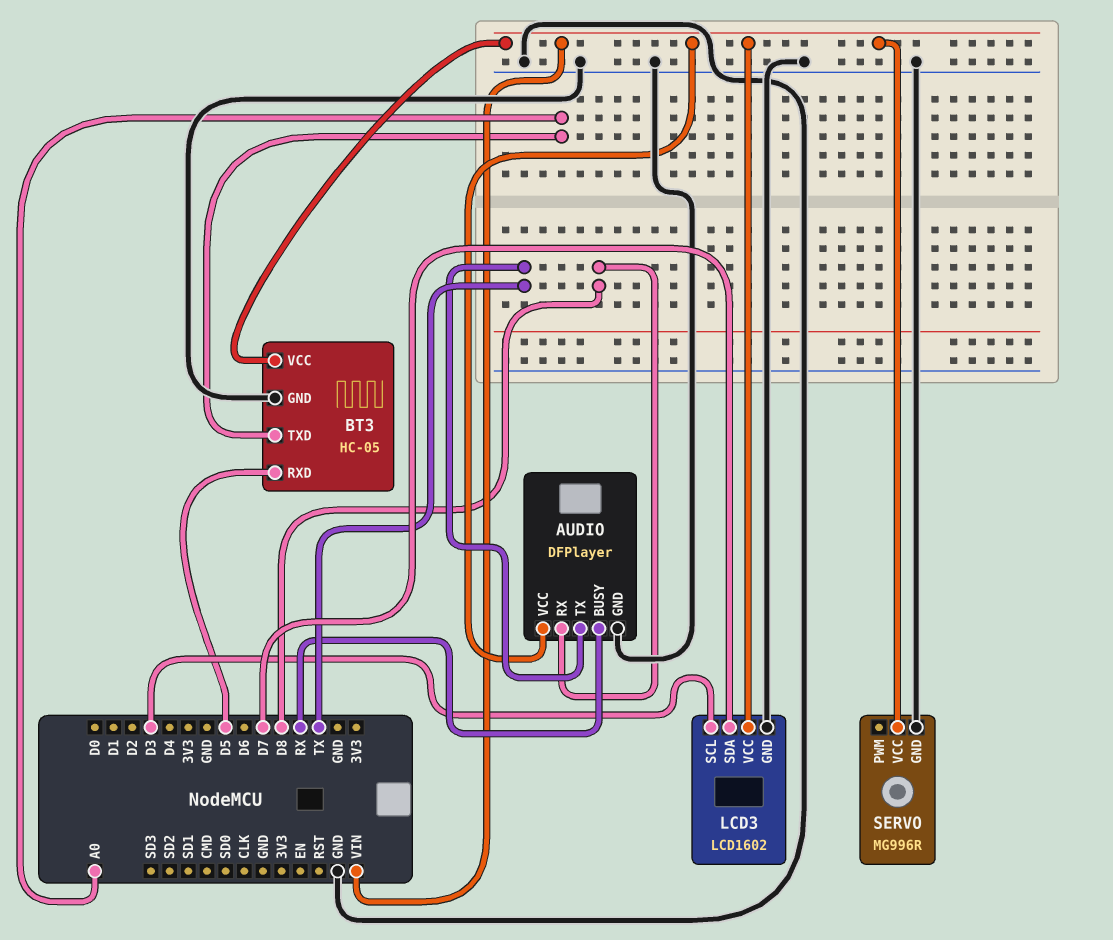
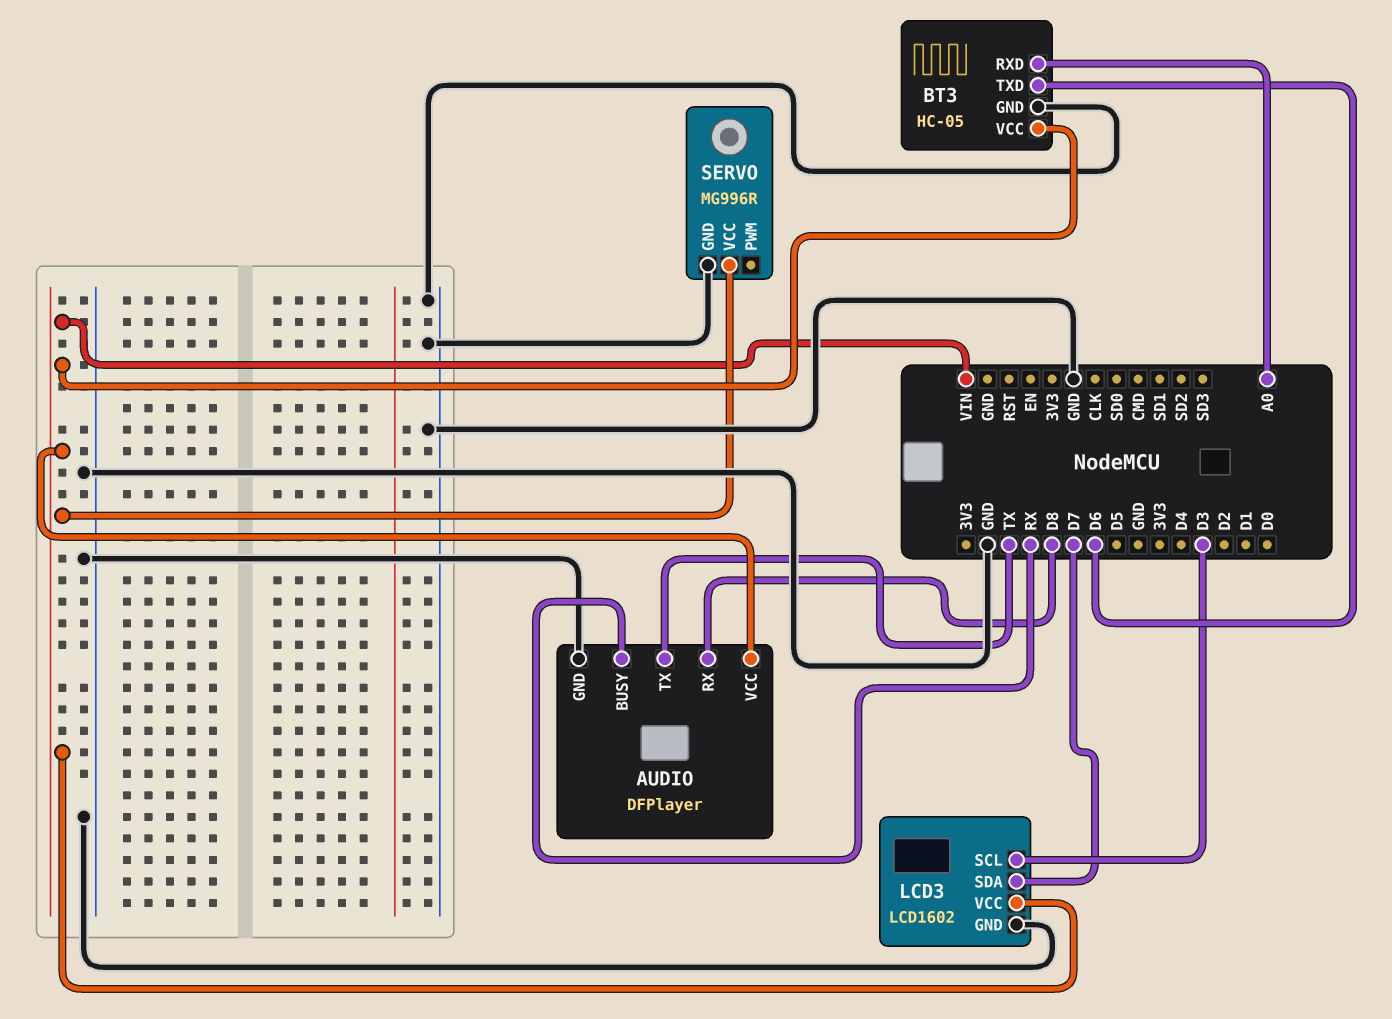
BT3 pin RXD: D5 -> A0
BT3 pin TXD: A0 -> D6

